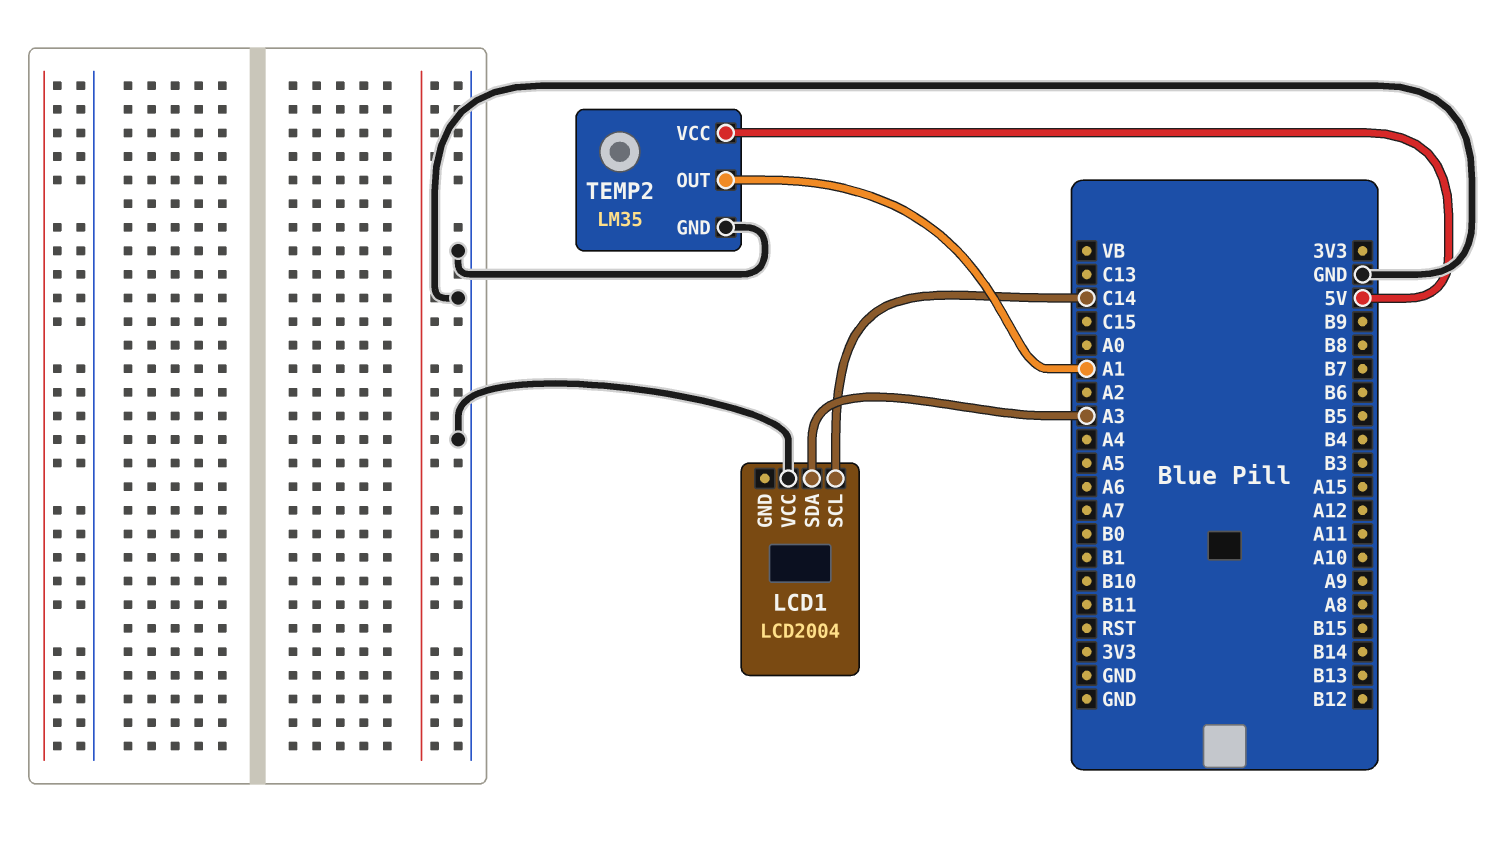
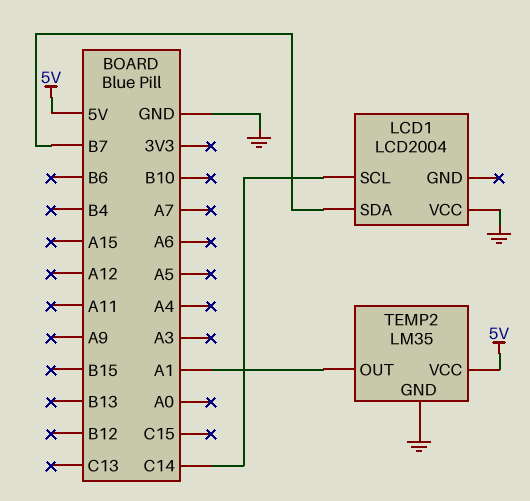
LCD1 pin SDA: A3 -> B7

